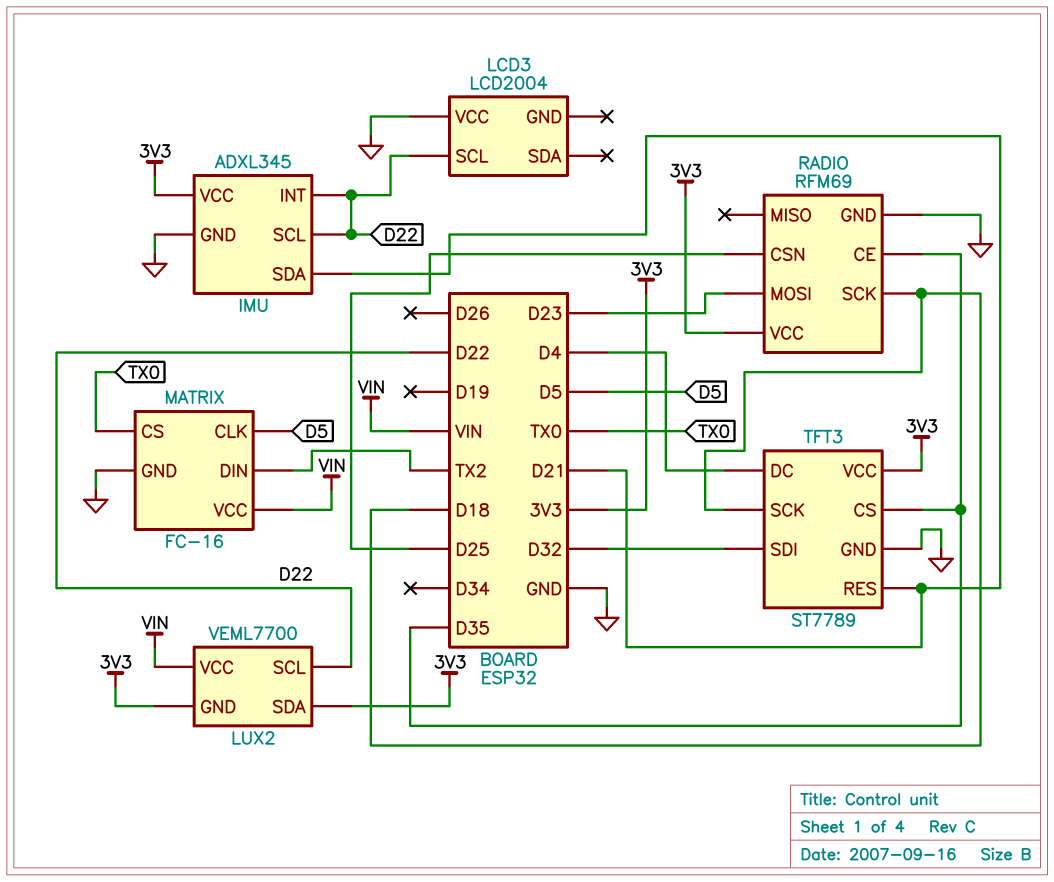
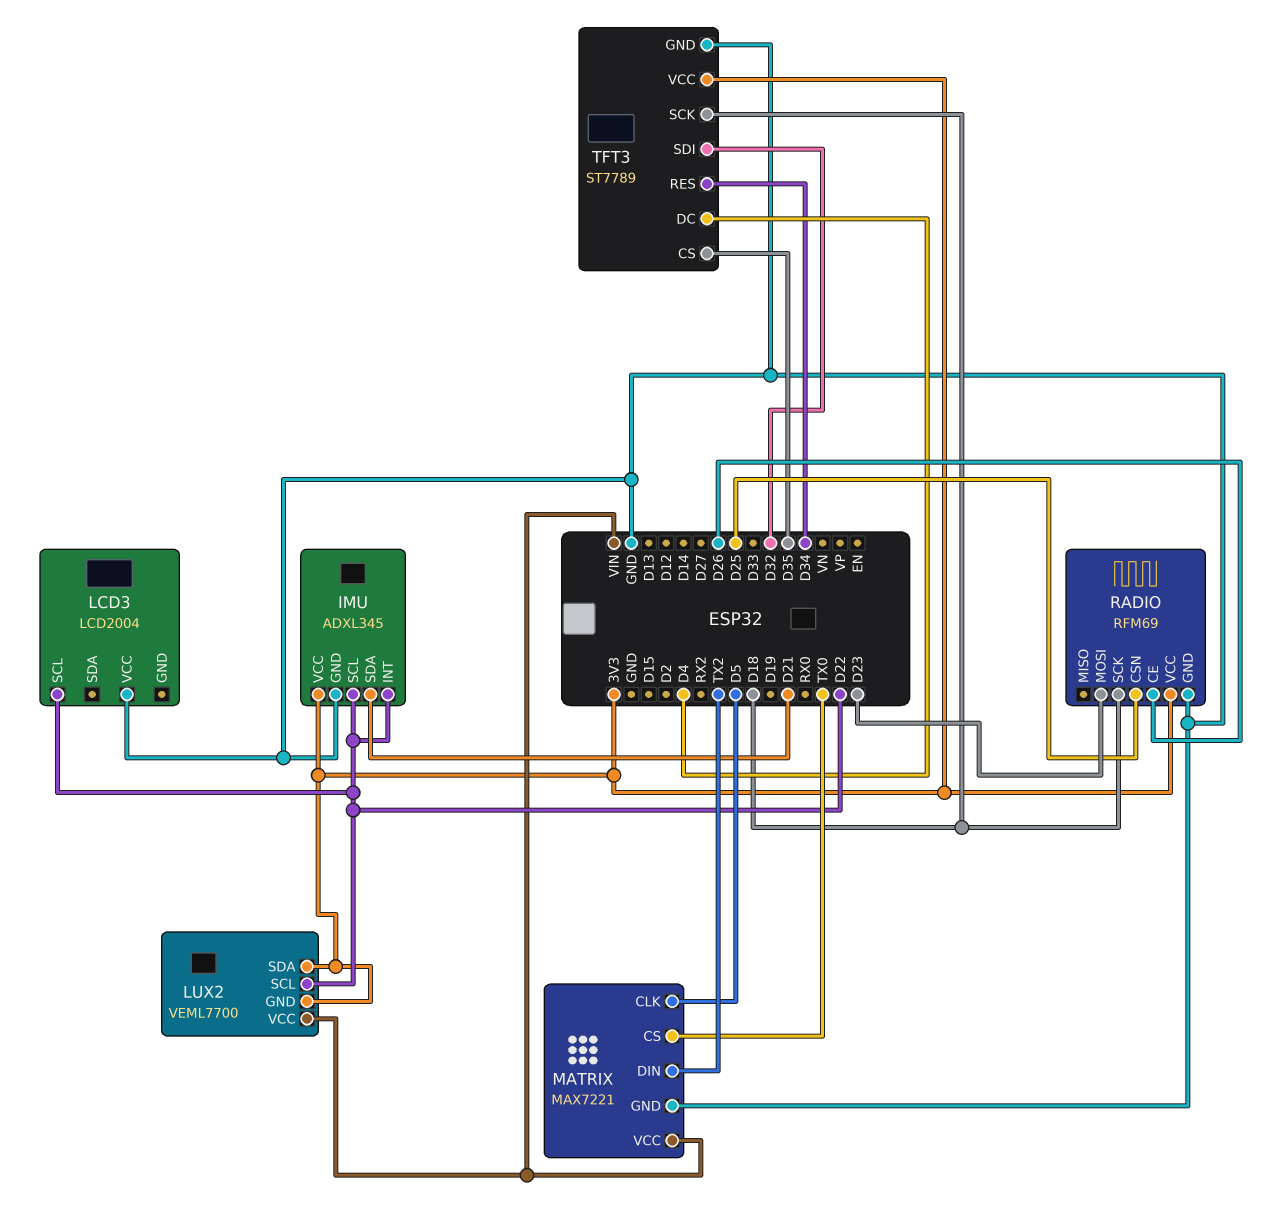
MATRIX: FC-16 -> MAX7221
RADIO pin CE: D35 -> D26
TFT3 pin RES: D21 -> D34

